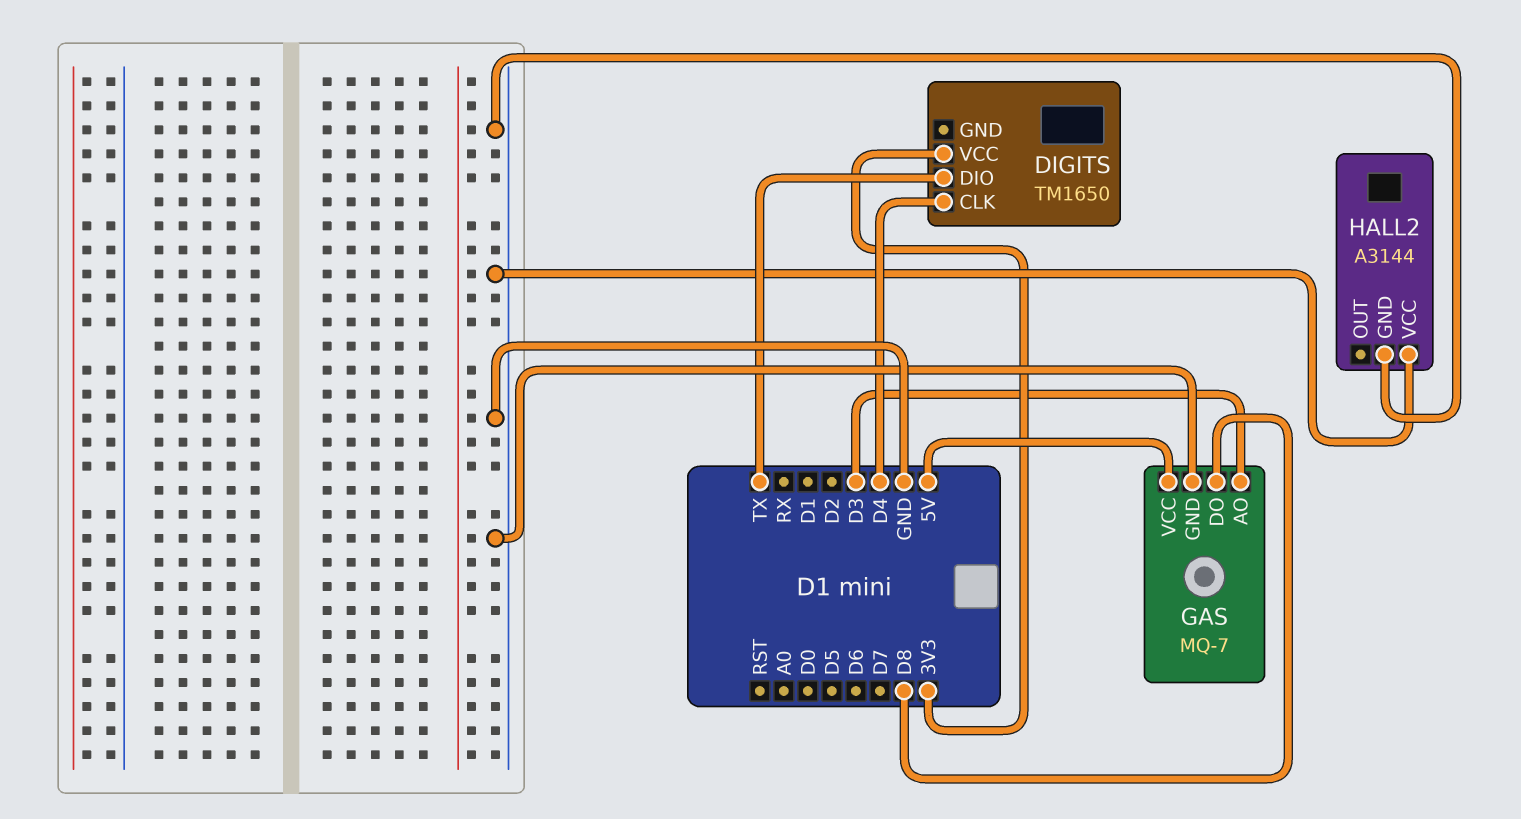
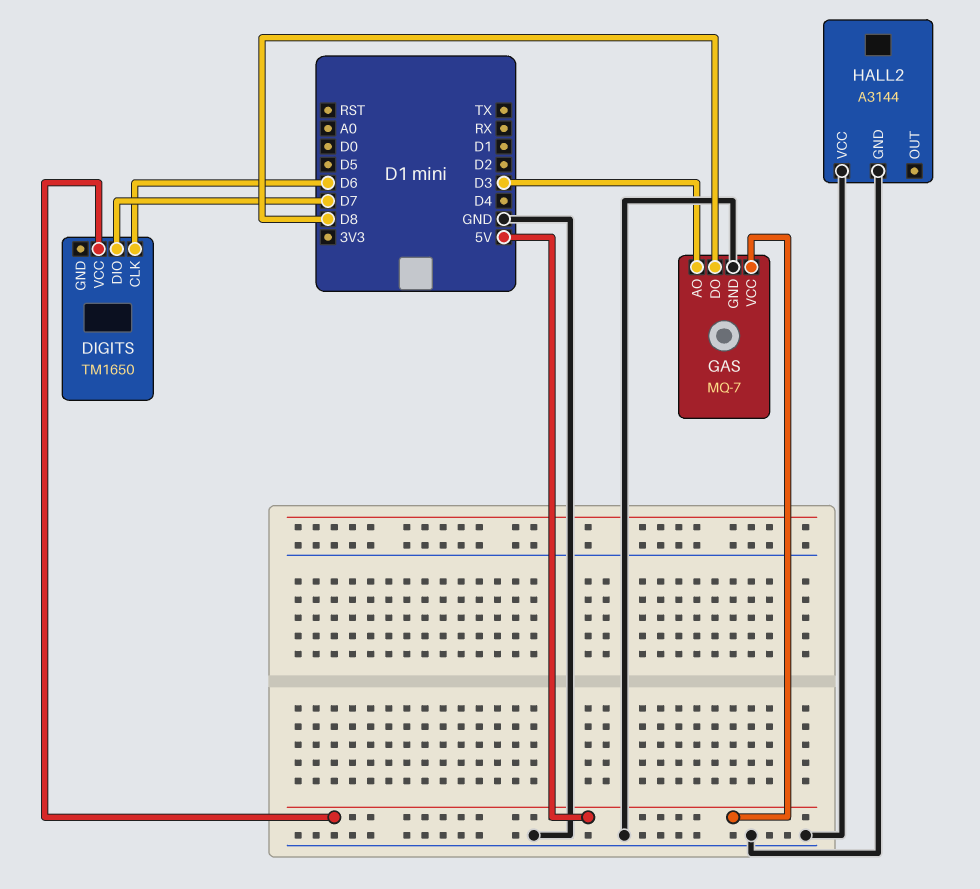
DIGITS pin CLK: D4 -> D6
DIGITS pin DIO: TX -> D7
DIGITS pin VCC: 3V3 -> 5V

